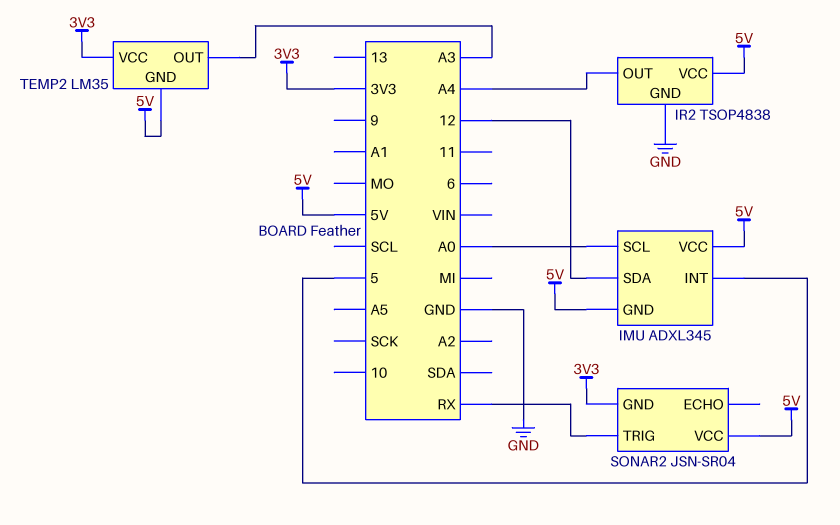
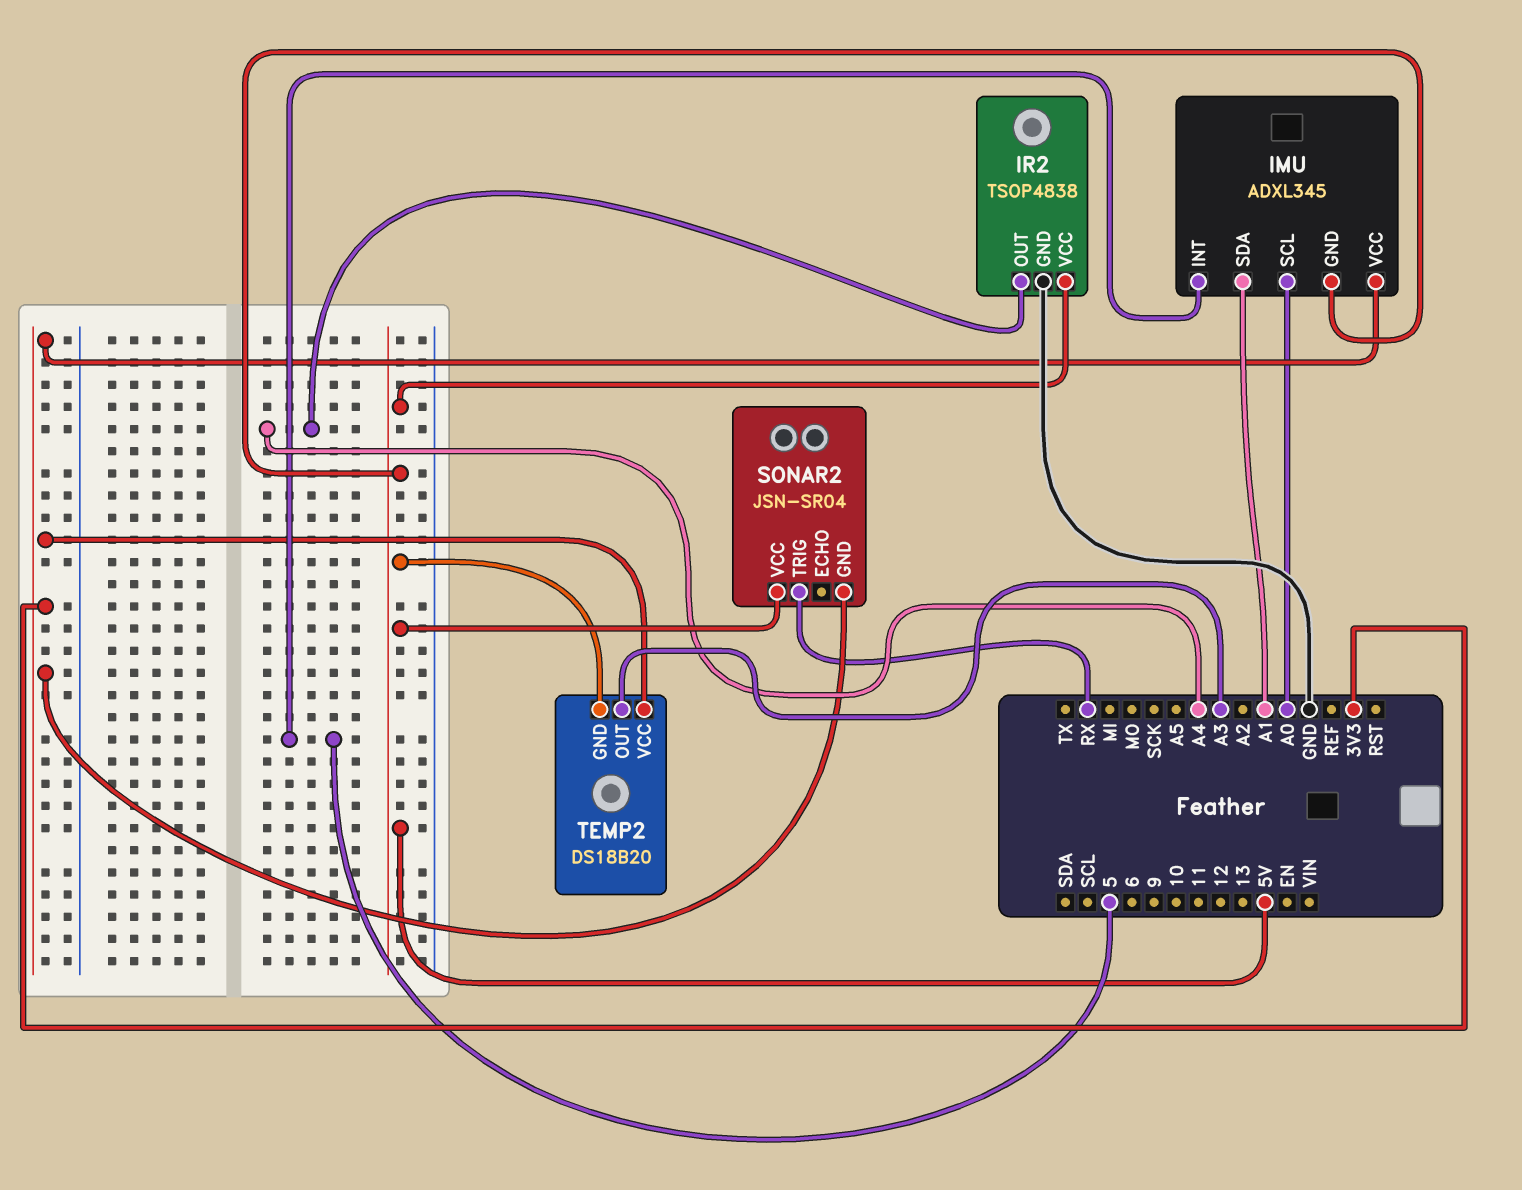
IMU pin SDA: 12 -> A1
IMU pin VCC: 5V -> 3V3
TEMP2: LM35 -> DS18B20

